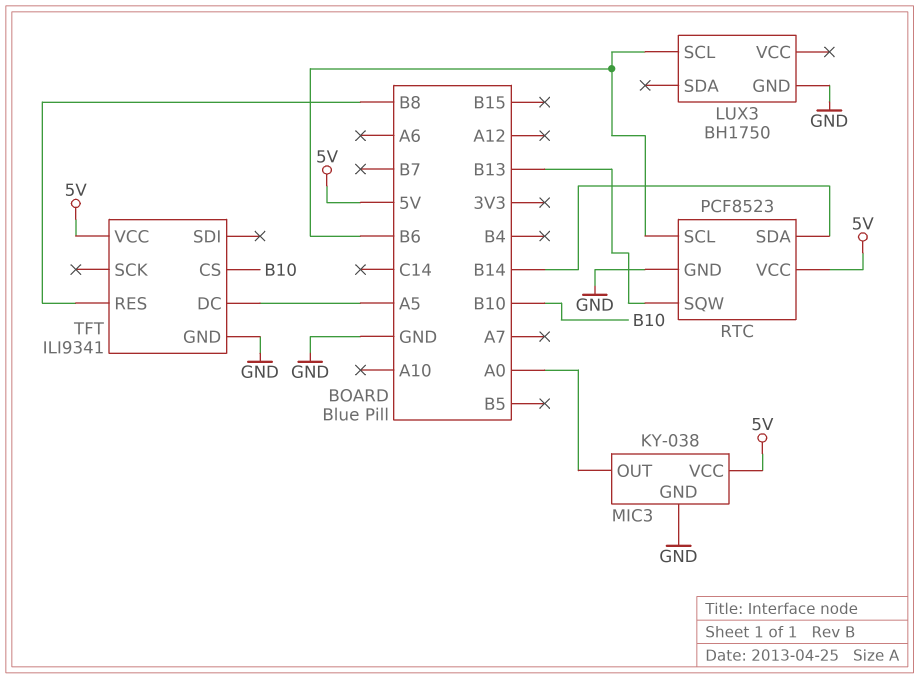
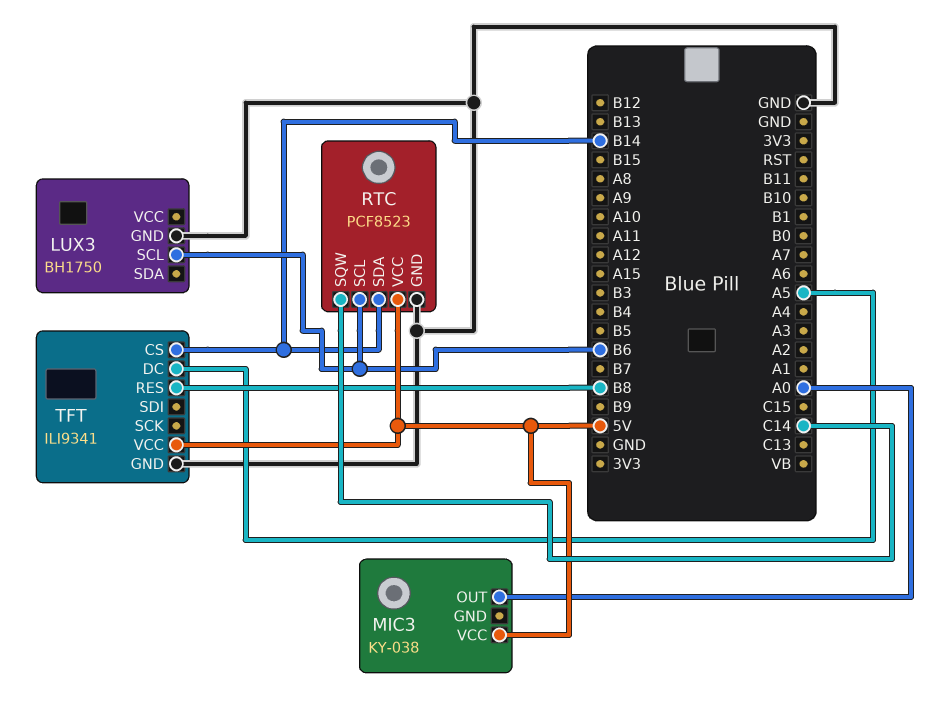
MIC3 pin GND: GND -> none
RTC pin SQW: B13 -> C14
TFT pin CS: B10 -> B14

